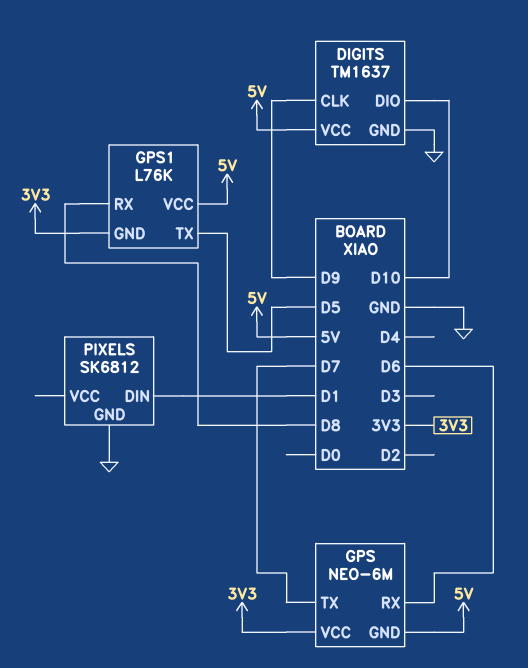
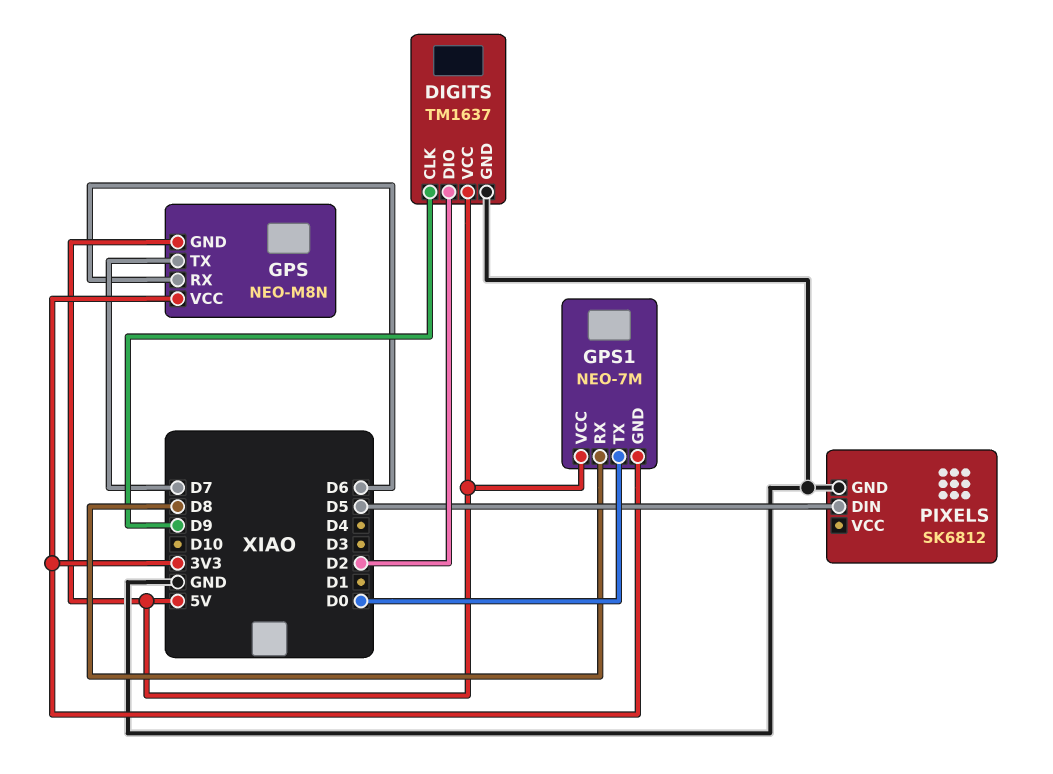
DIGITS pin DIO: D10 -> D2
GPS: NEO-6M -> NEO-M8N
GPS1: L76K -> NEO-7M
GPS1 pin TX: D5 -> D0
PIXELS pin DIN: D1 -> D5

